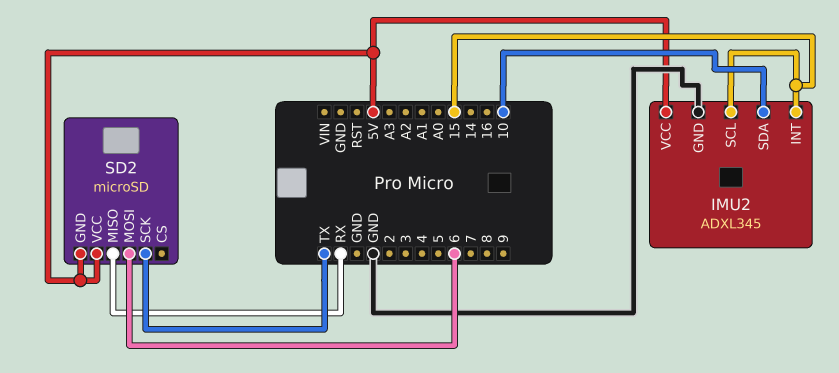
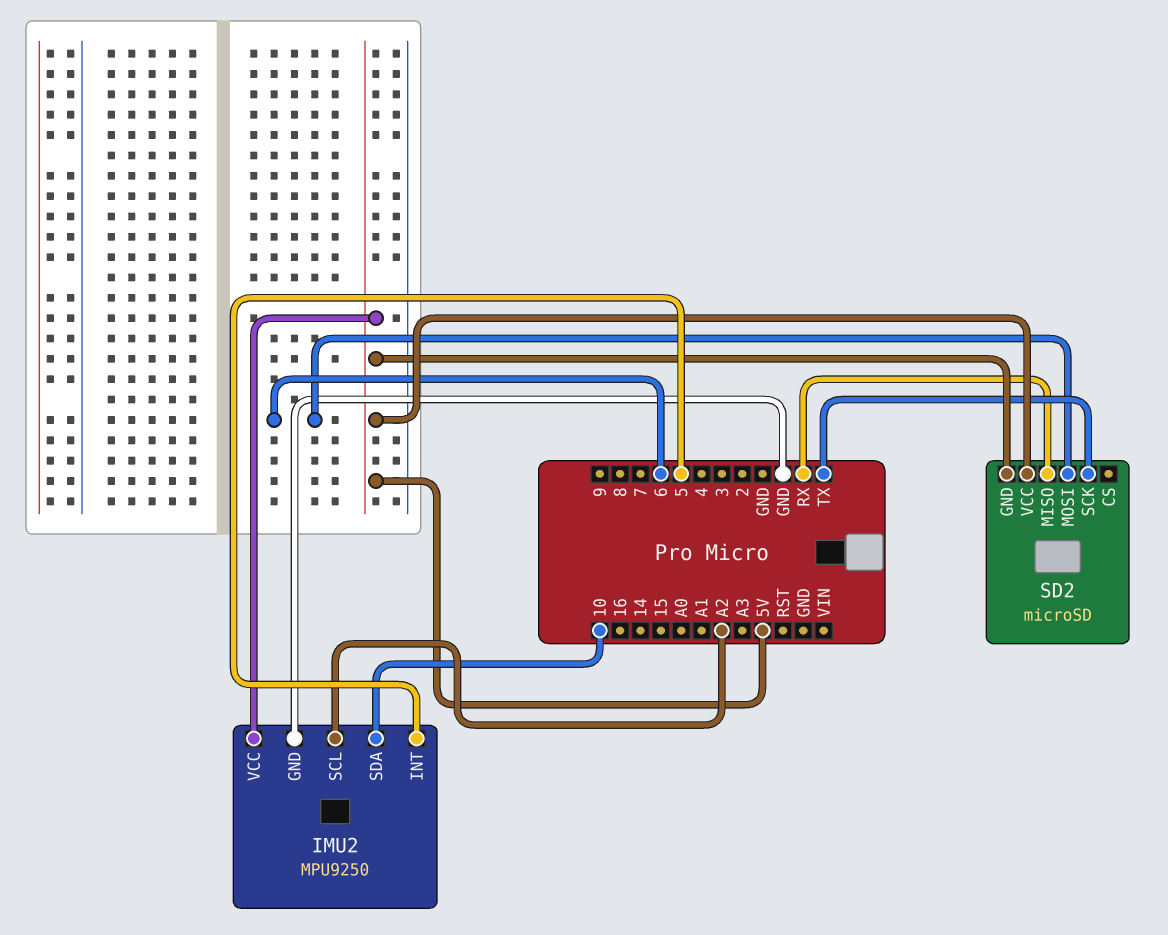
IMU2: ADXL345 -> MPU9250
IMU2 pin INT: 15 -> 5
IMU2 pin SCL: 15 -> A2

